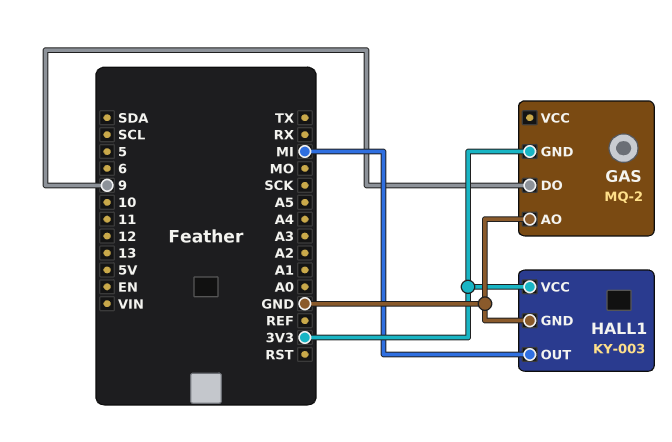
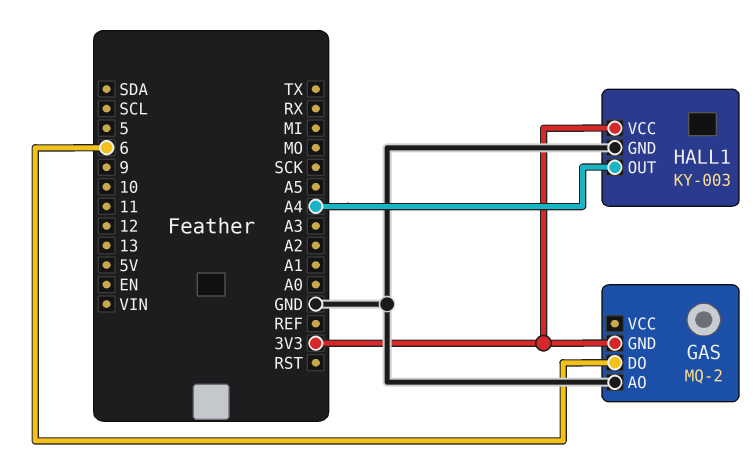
GAS pin DO: 9 -> 6
HALL1 pin OUT: MI -> A4

